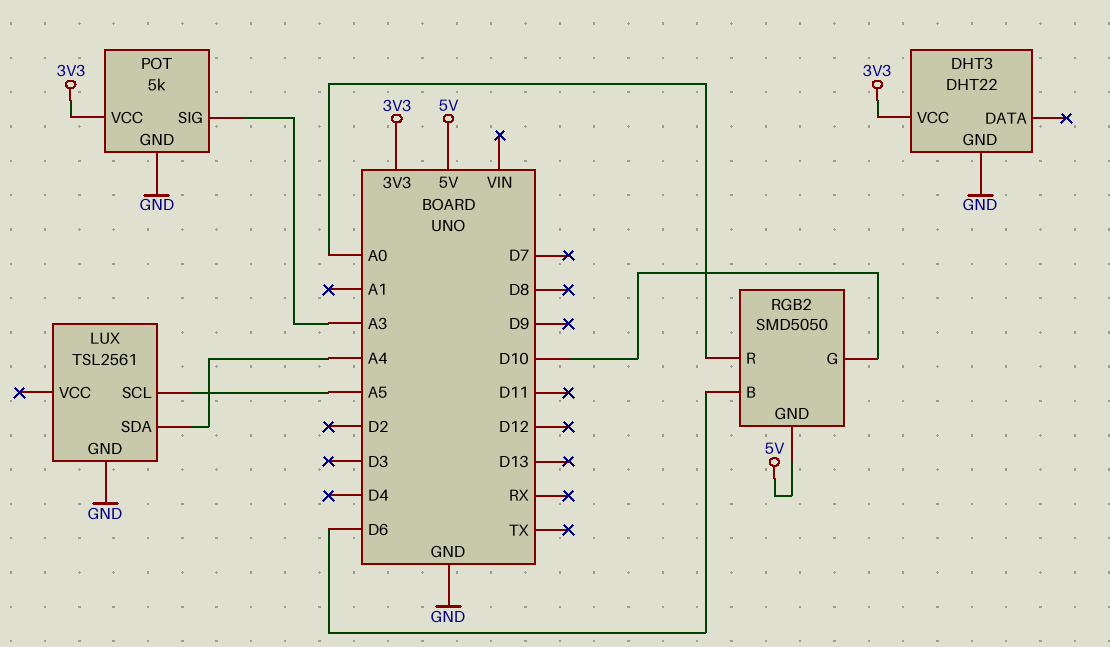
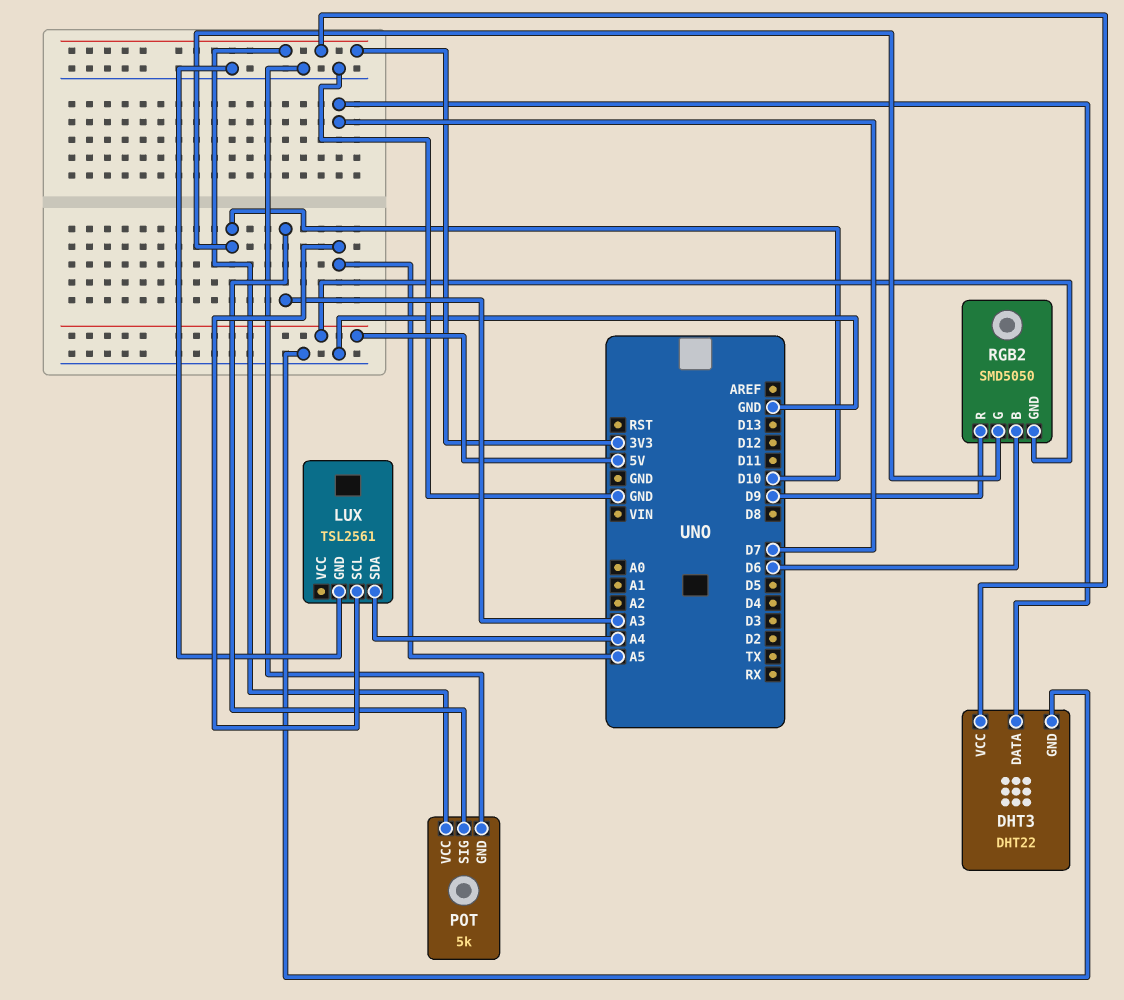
DHT3 pin DATA: none -> D7
RGB2 pin R: A0 -> D9

